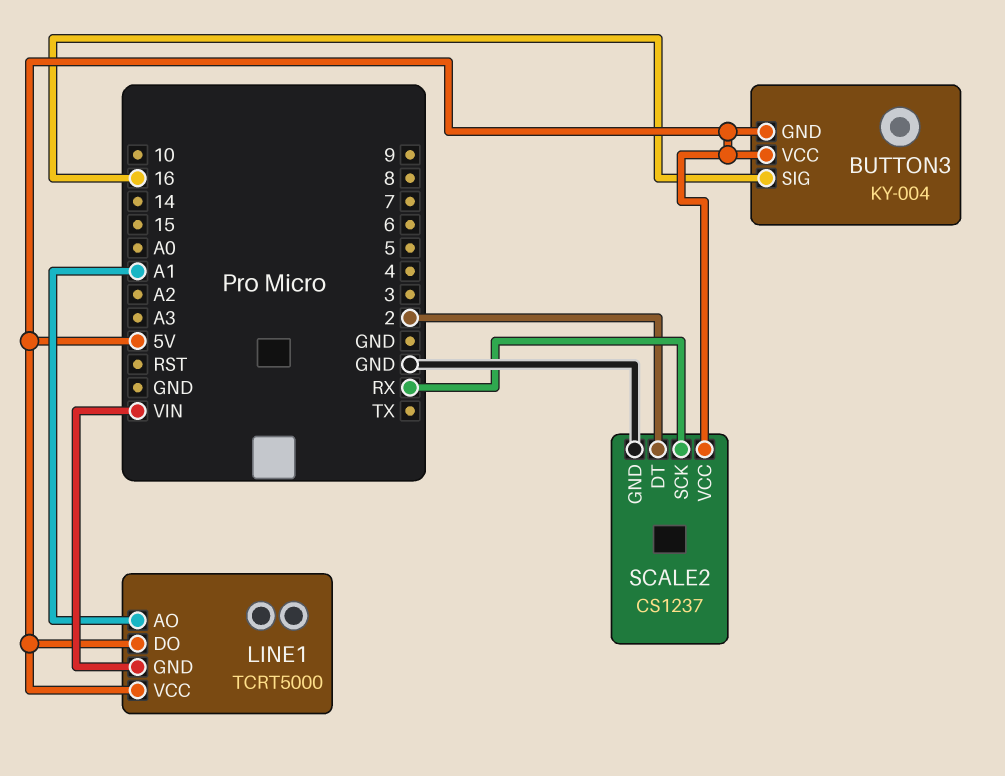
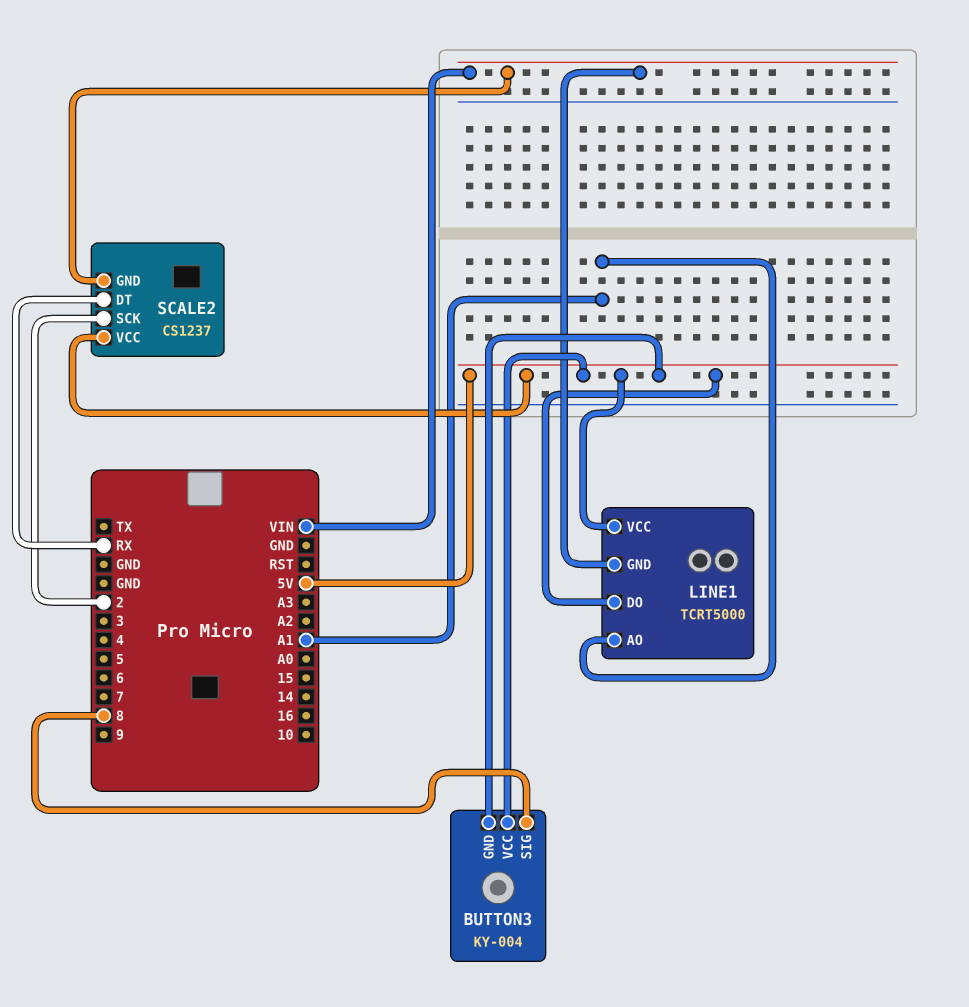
BUTTON3 pin SIG: 16 -> 8
SCALE2 pin DT: 2 -> RX
SCALE2 pin GND: GND -> VIN
SCALE2 pin SCK: RX -> 2

